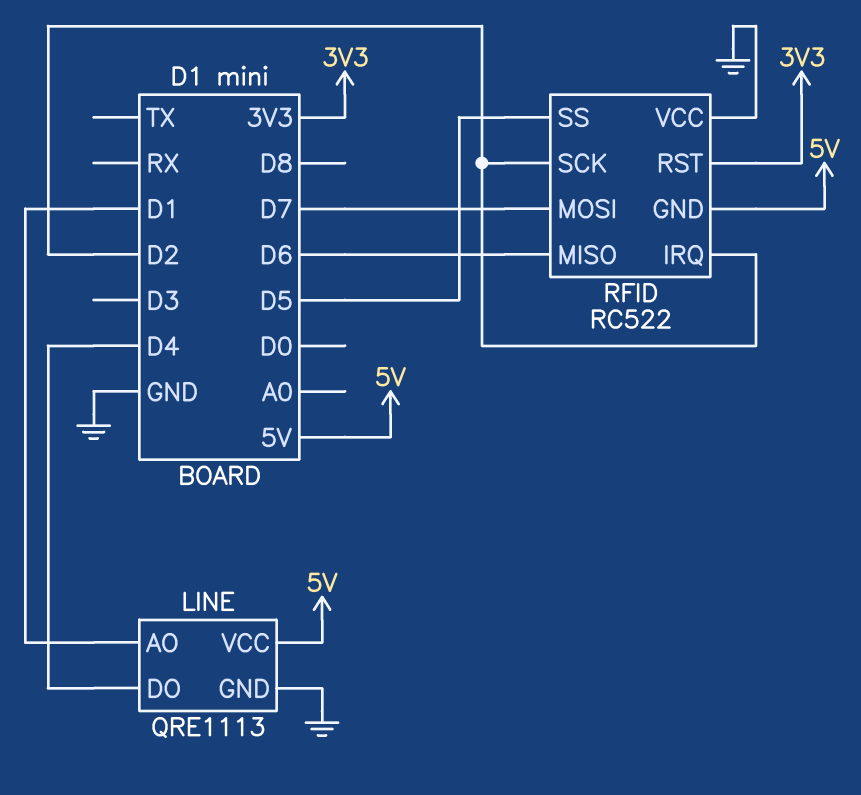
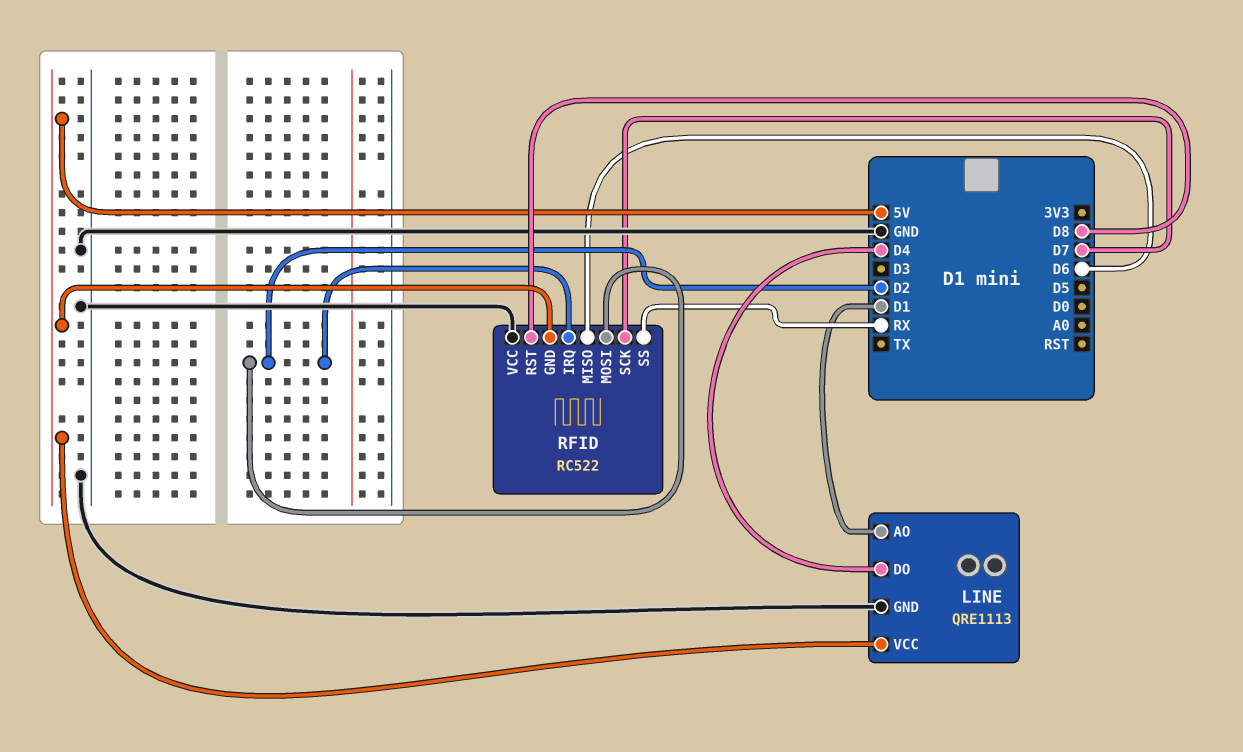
RFID pin MOSI: D7 -> D2
RFID pin RST: 3V3 -> D8
RFID pin SCK: D2 -> D7
RFID pin SS: D5 -> RX

